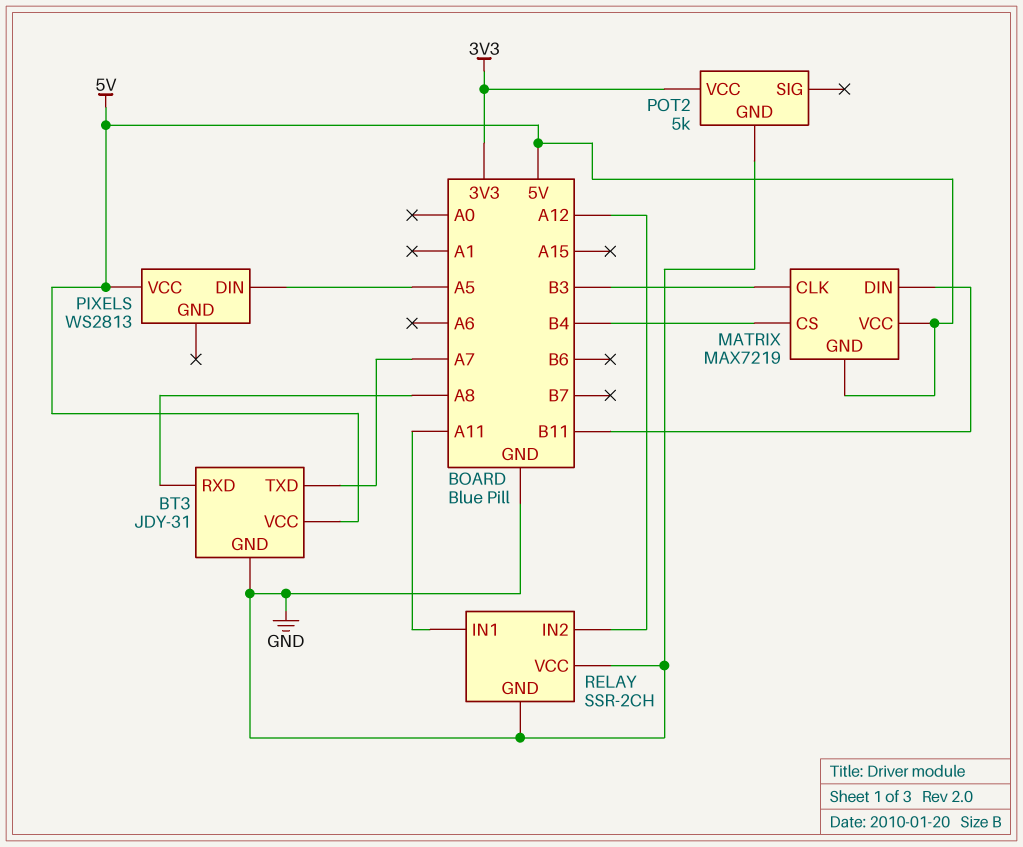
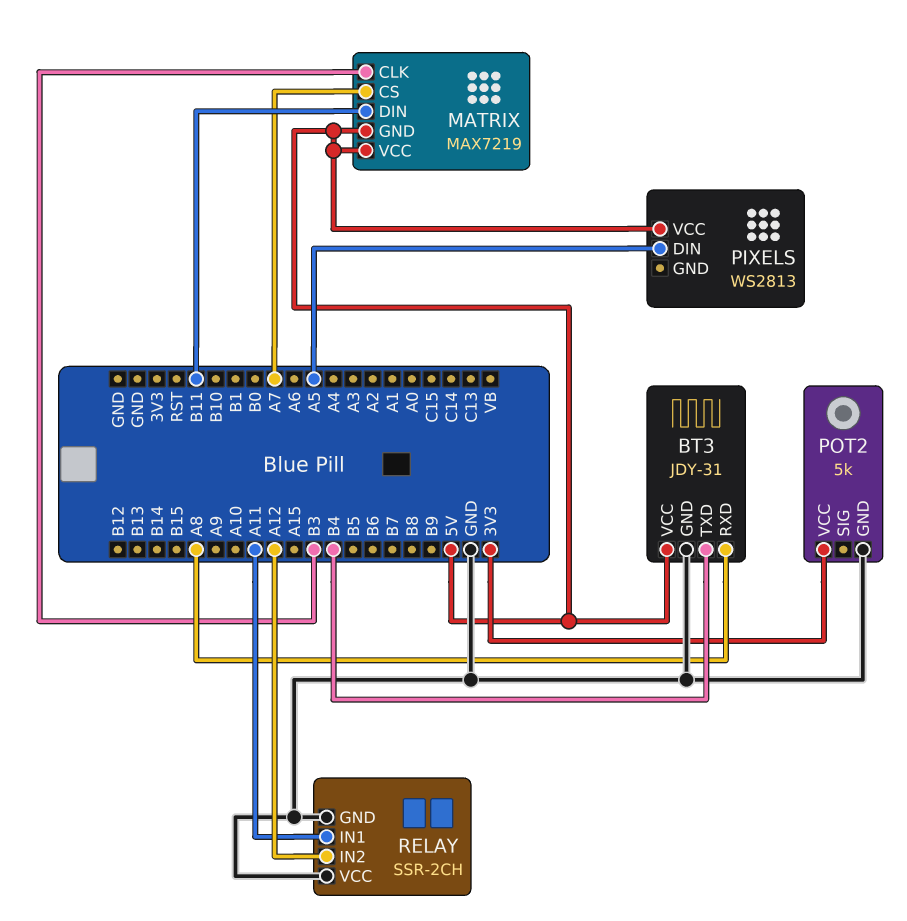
BT3 pin TXD: A7 -> B4
MATRIX pin CS: B4 -> A7

